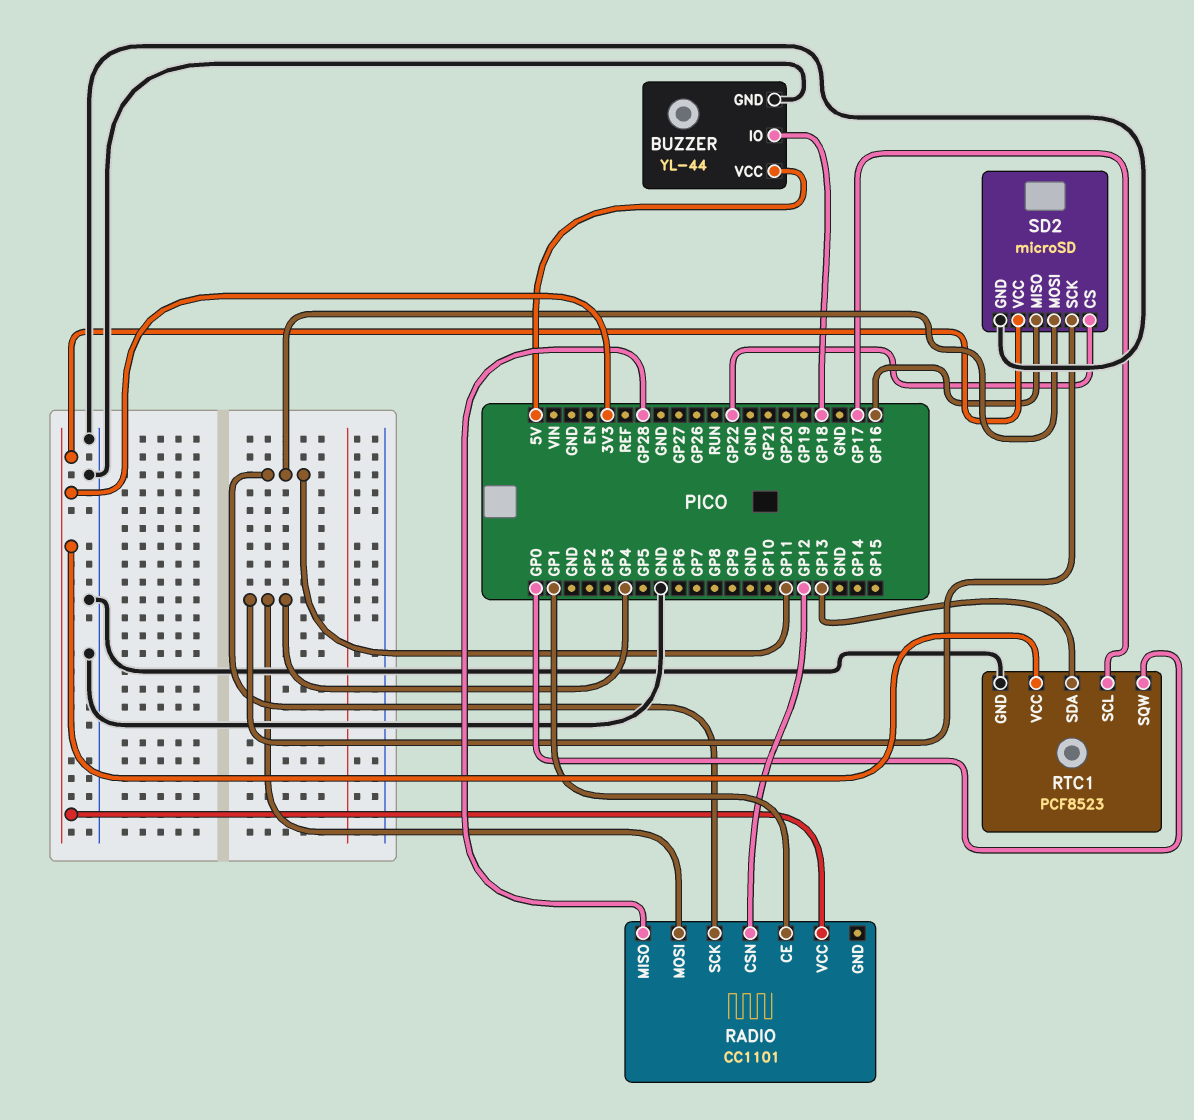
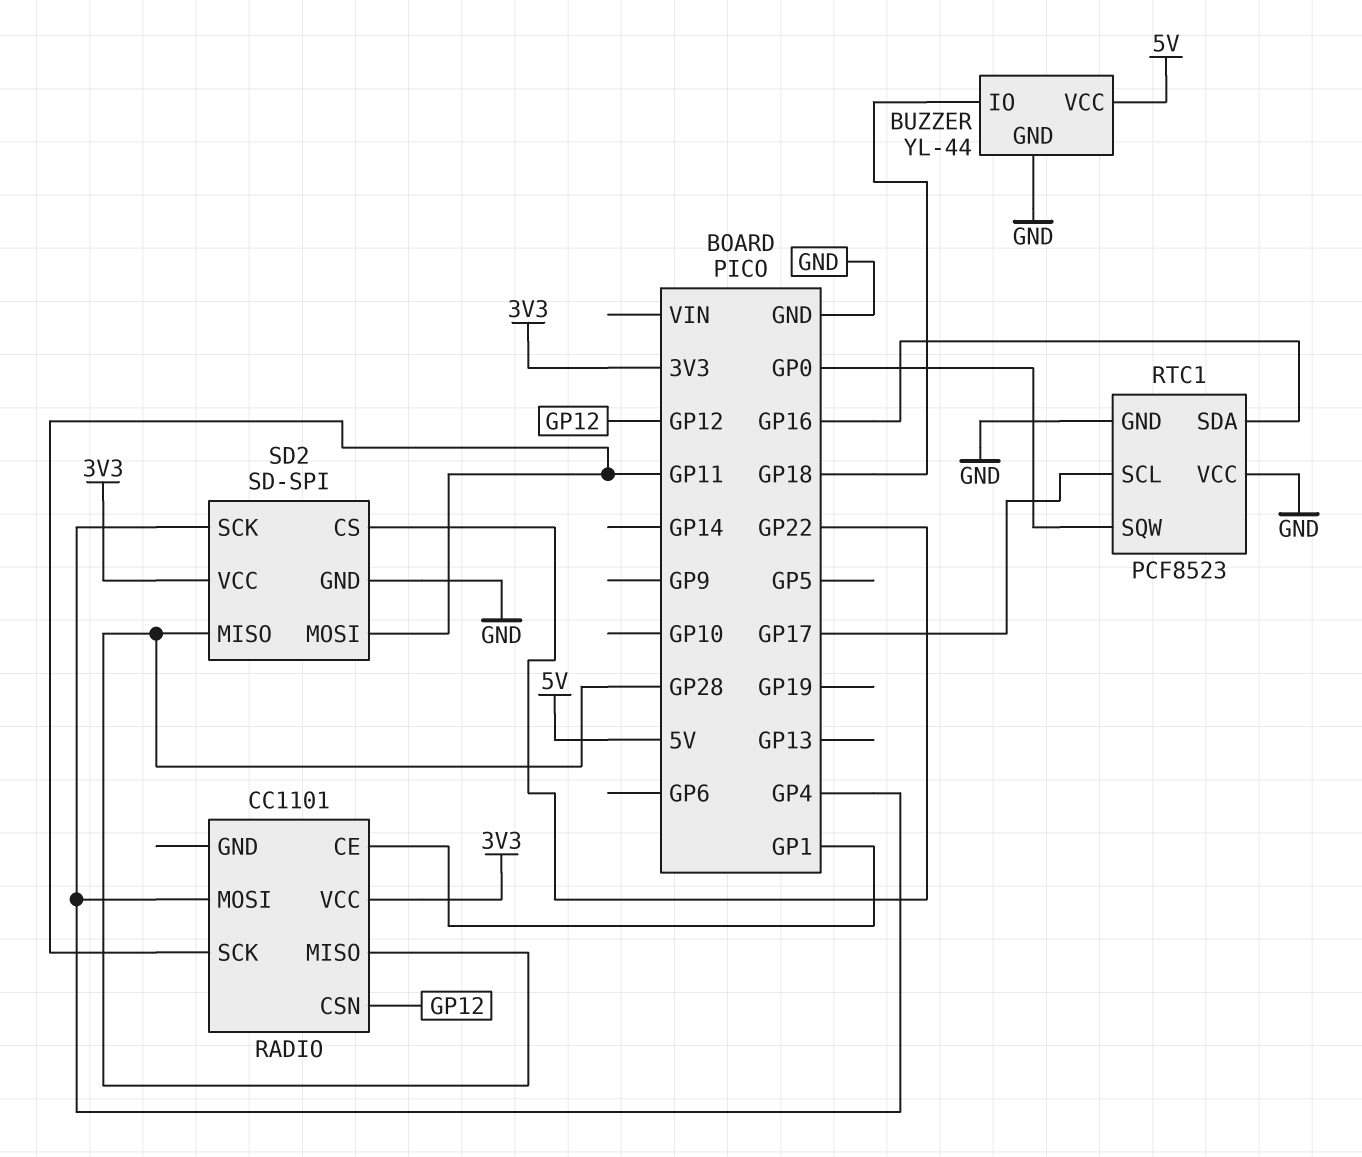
RTC1 pin SDA: GP13 -> GP16
RTC1 pin VCC: 3V3 -> GND
SD2: microSD -> SD-SPI
SD2 pin MISO: GP16 -> GP28

